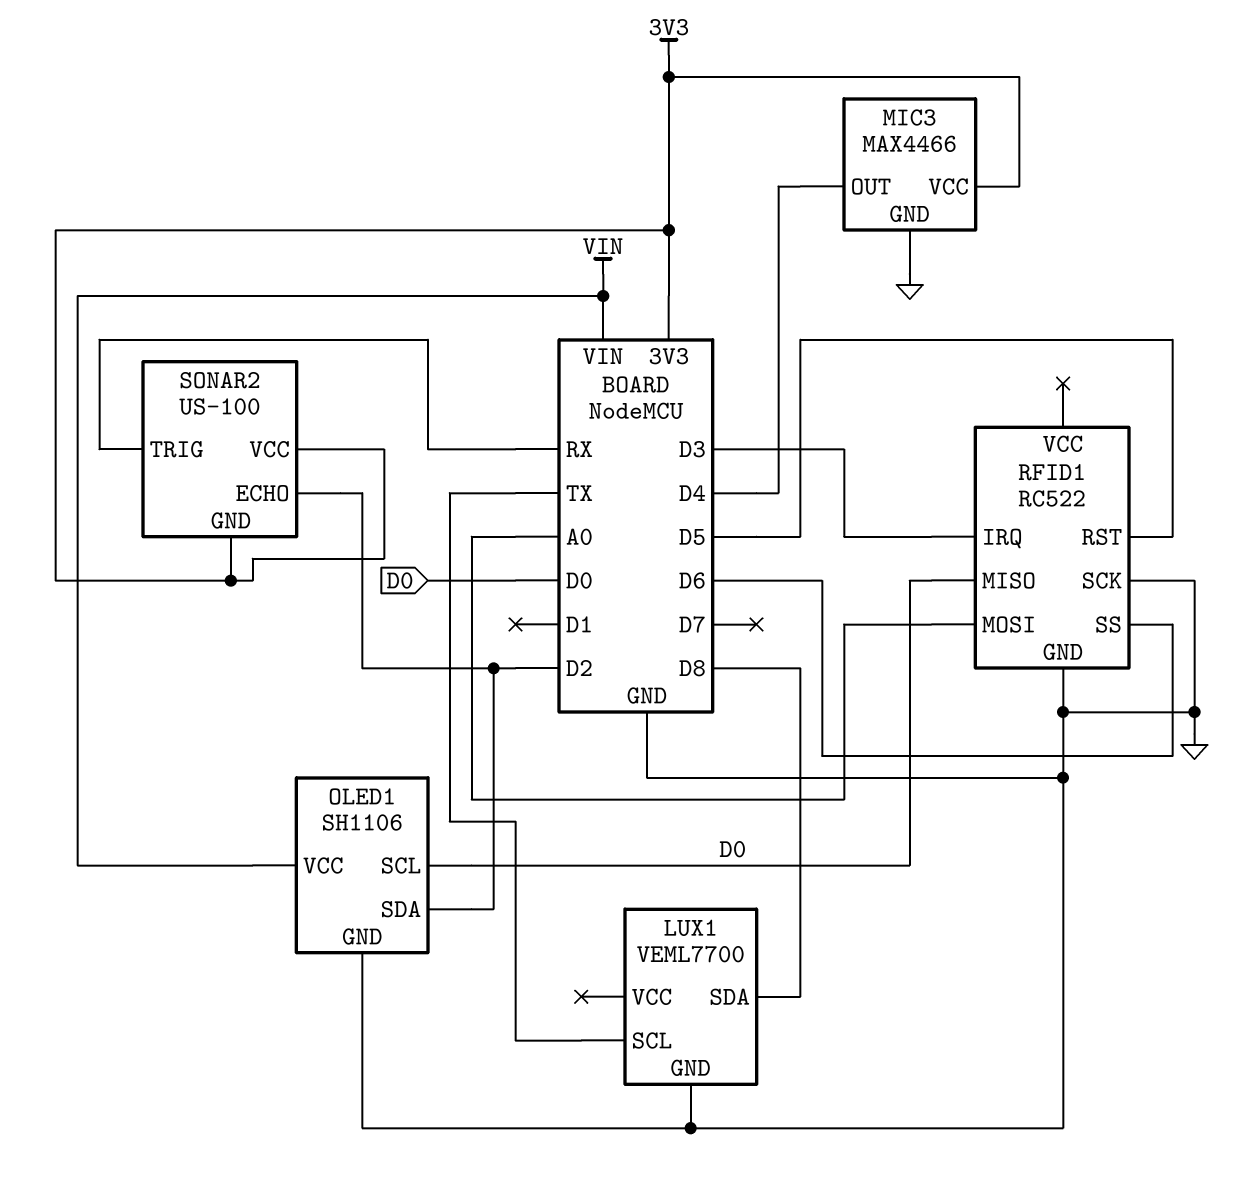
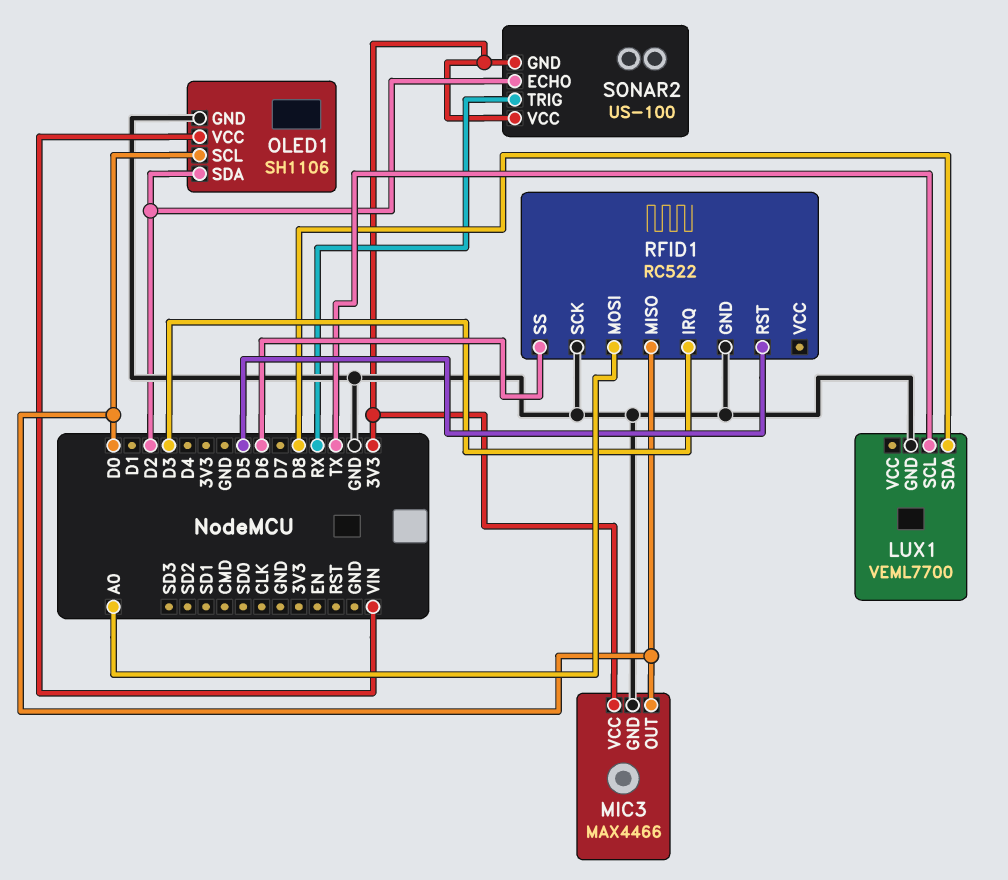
MIC3 pin OUT: D4 -> D0

